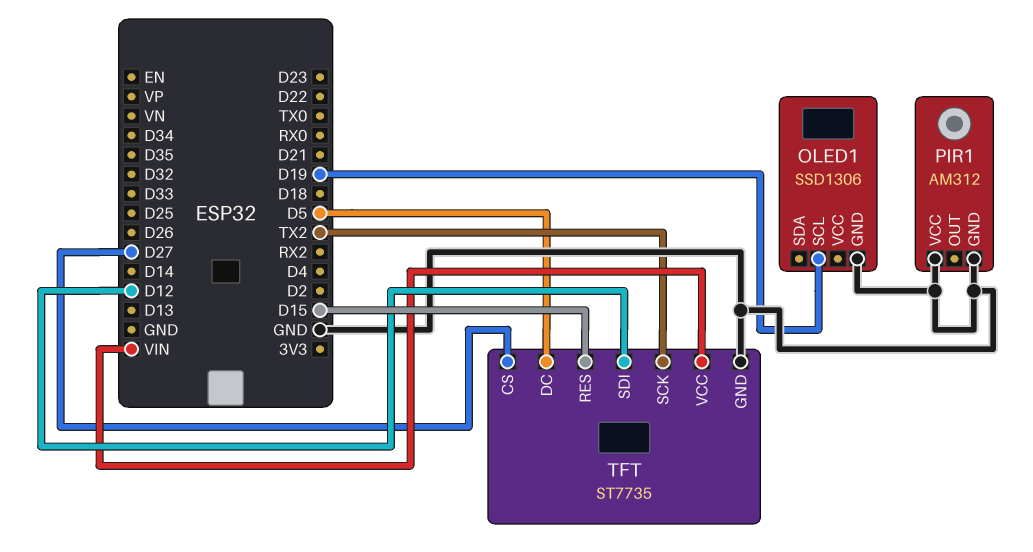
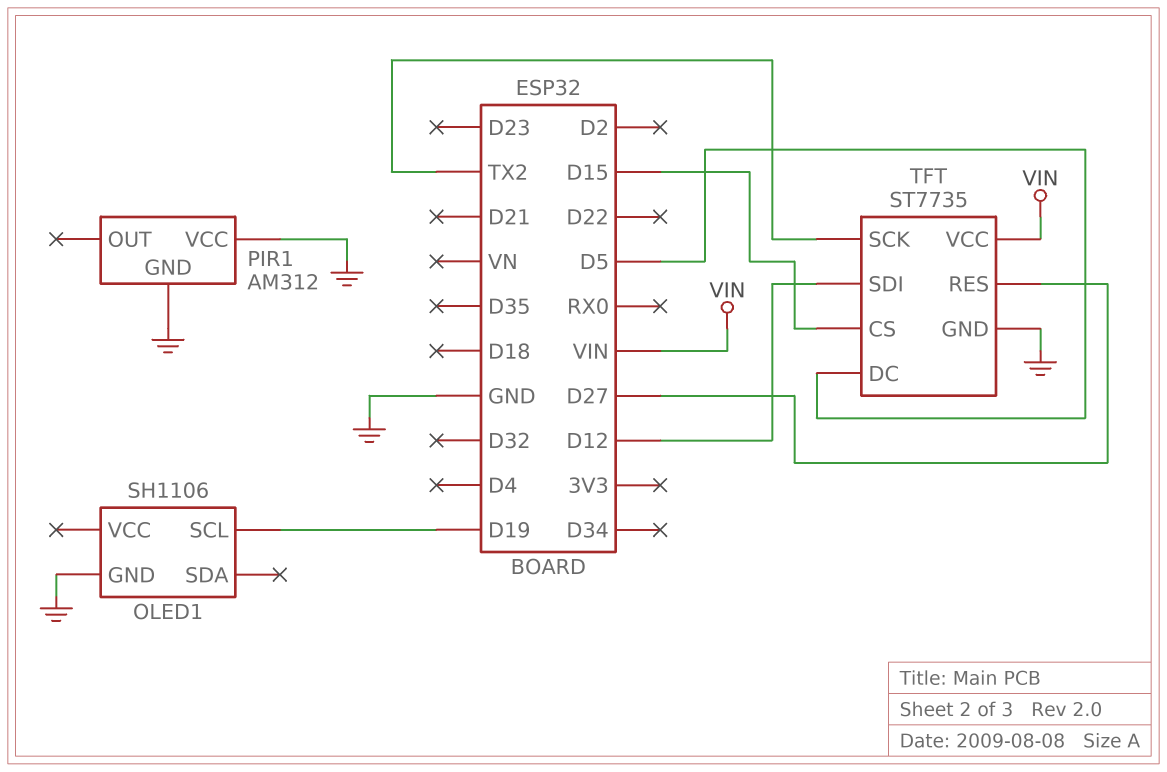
OLED1: SSD1306 -> SH1106
TFT pin CS: D27 -> D15
TFT pin RES: D15 -> D27

